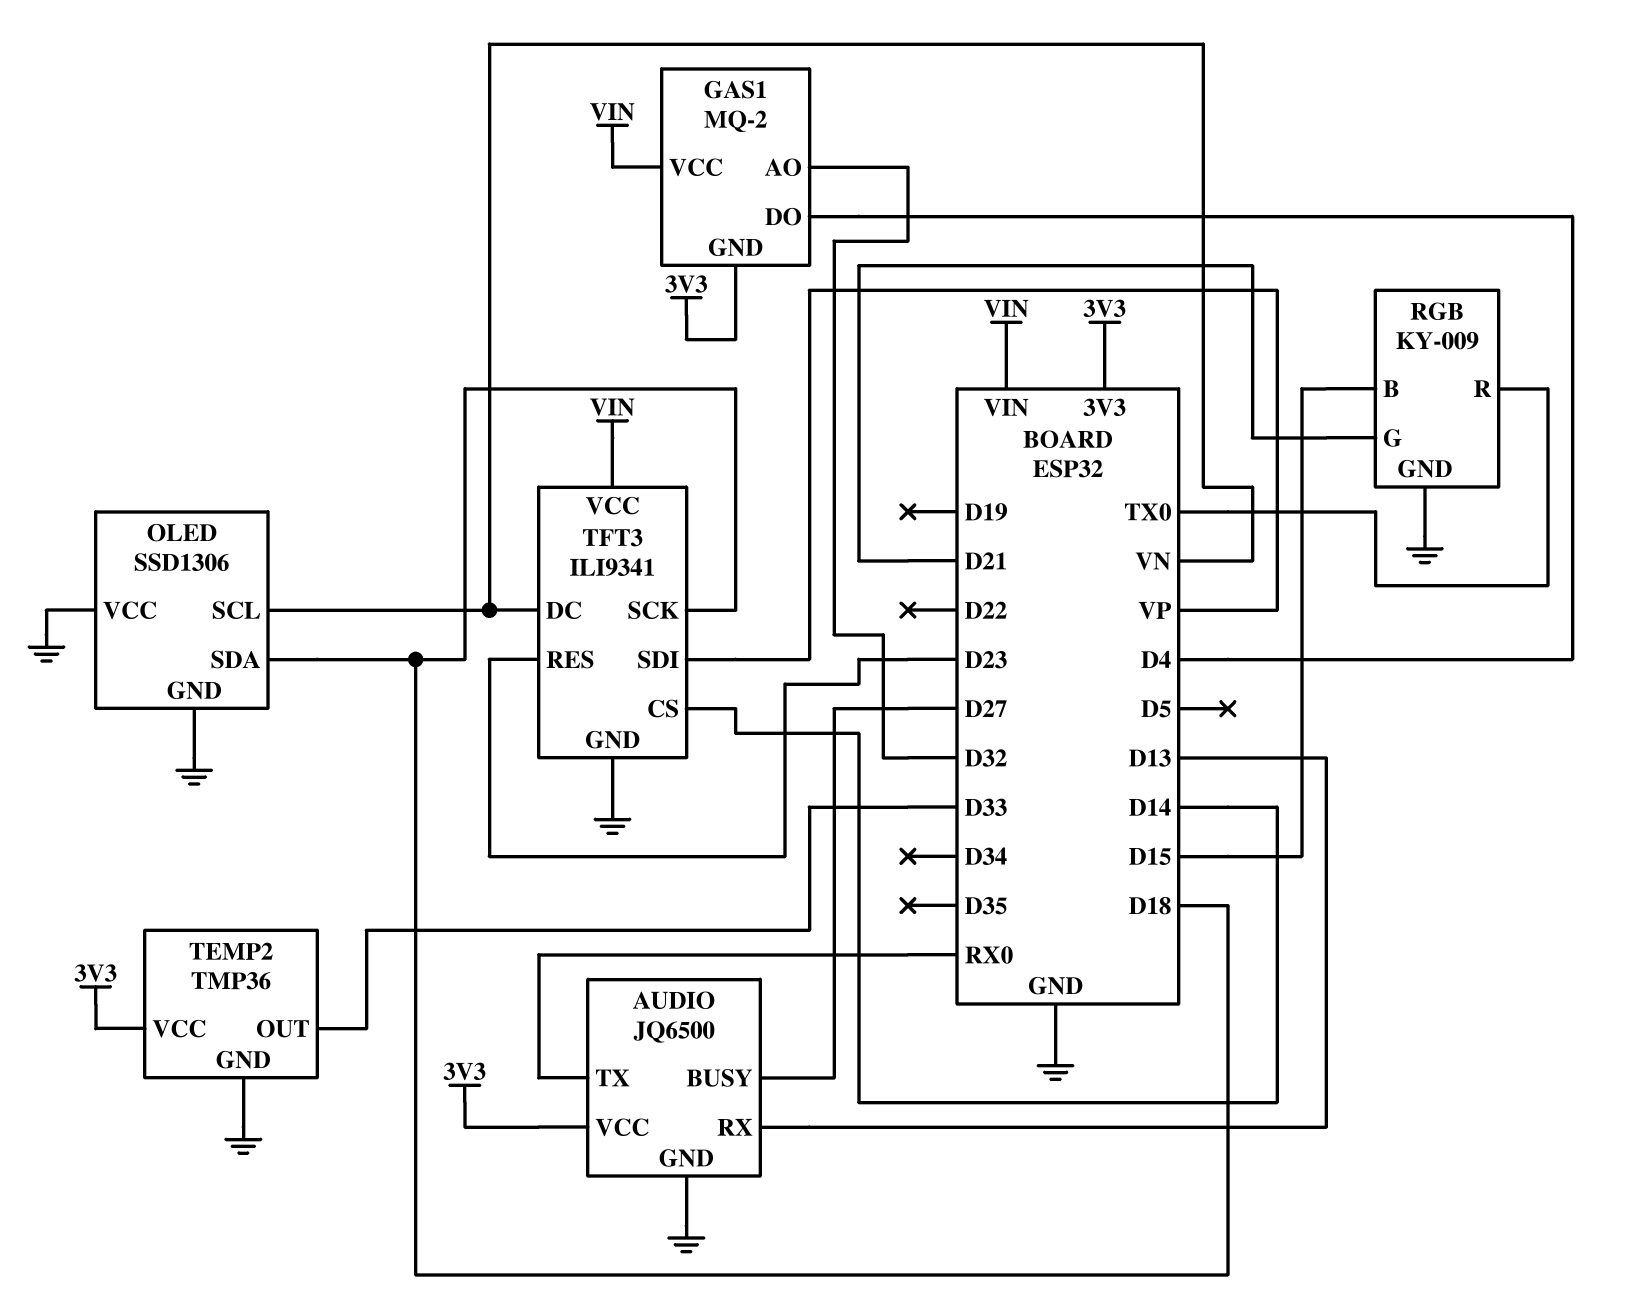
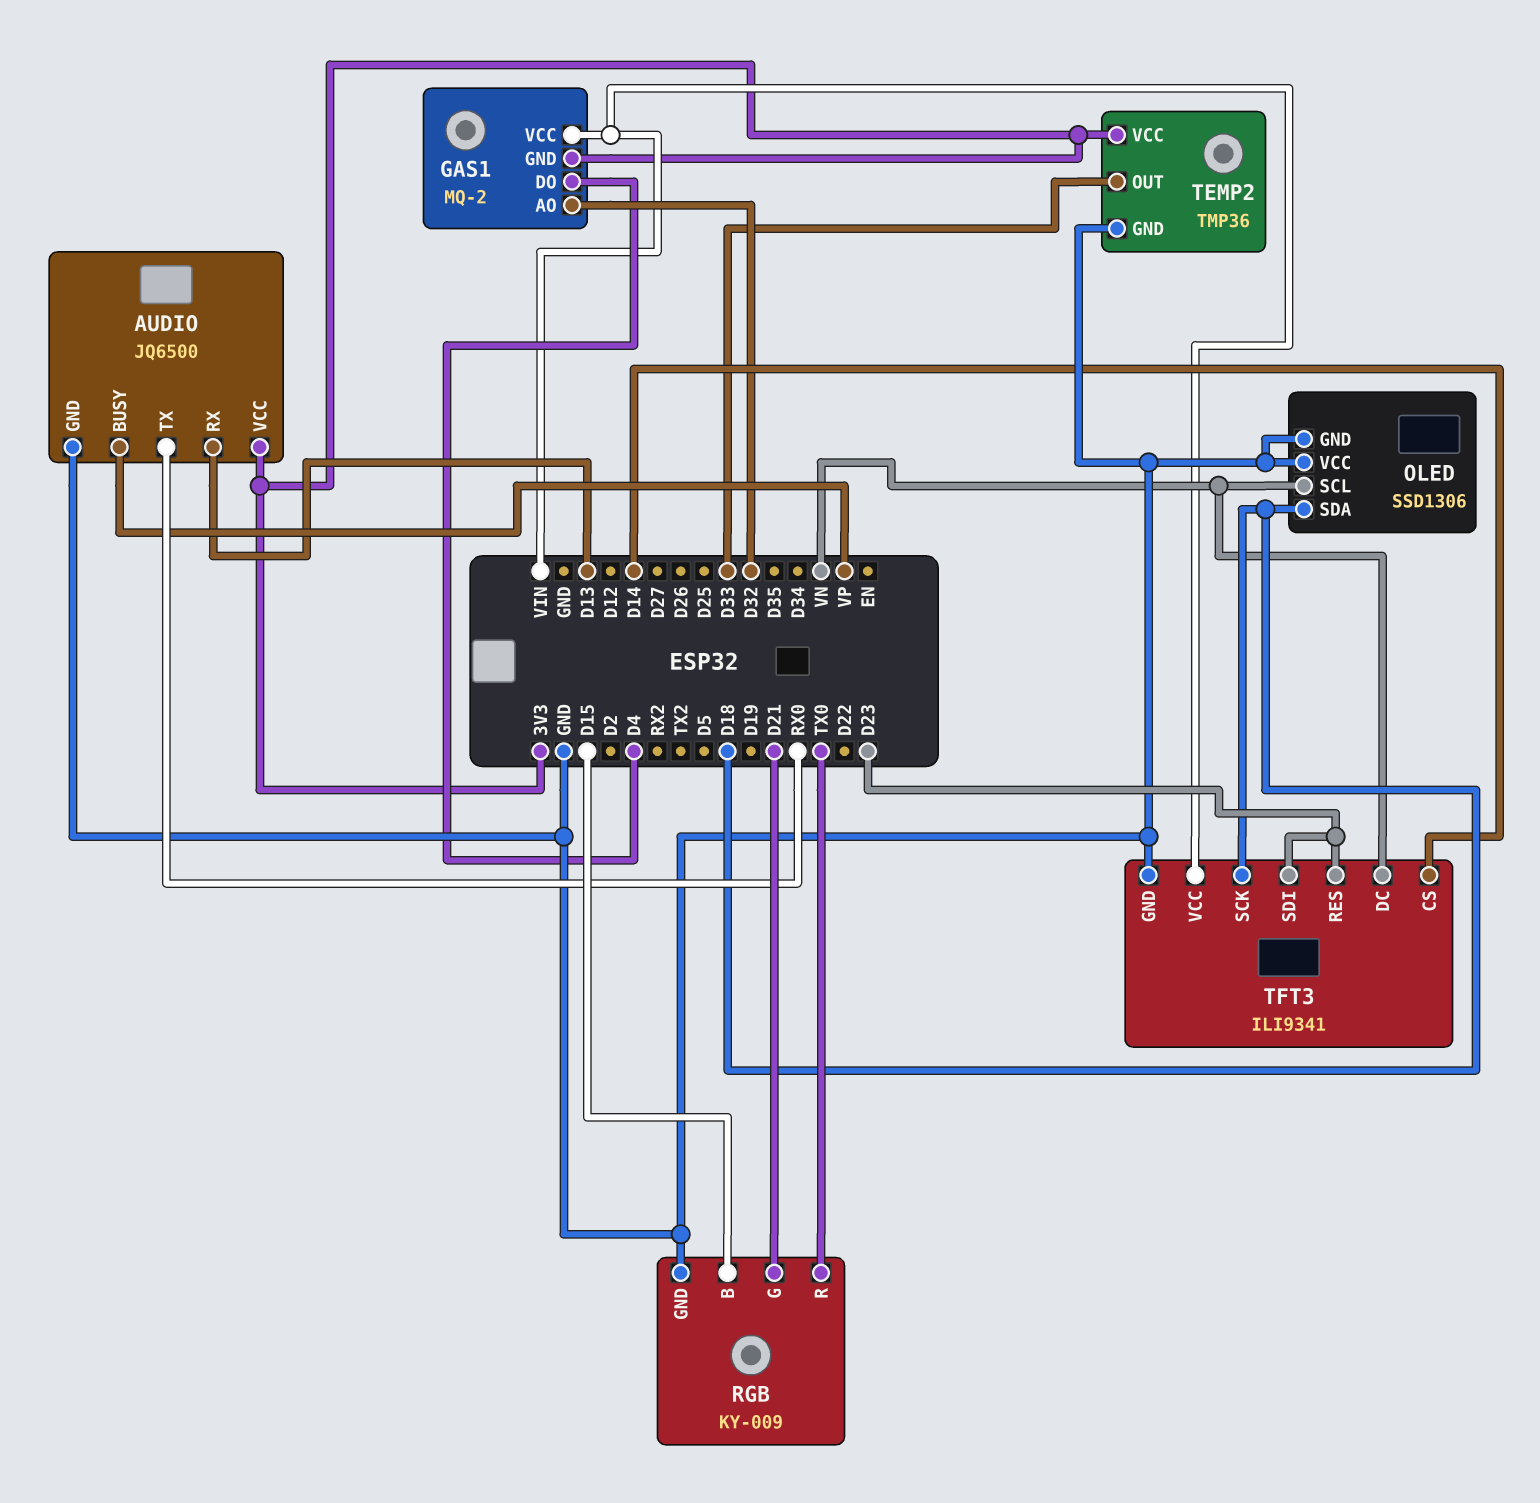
AUDIO pin BUSY: D27 -> VP
TFT3 pin SDI: VP -> D23

